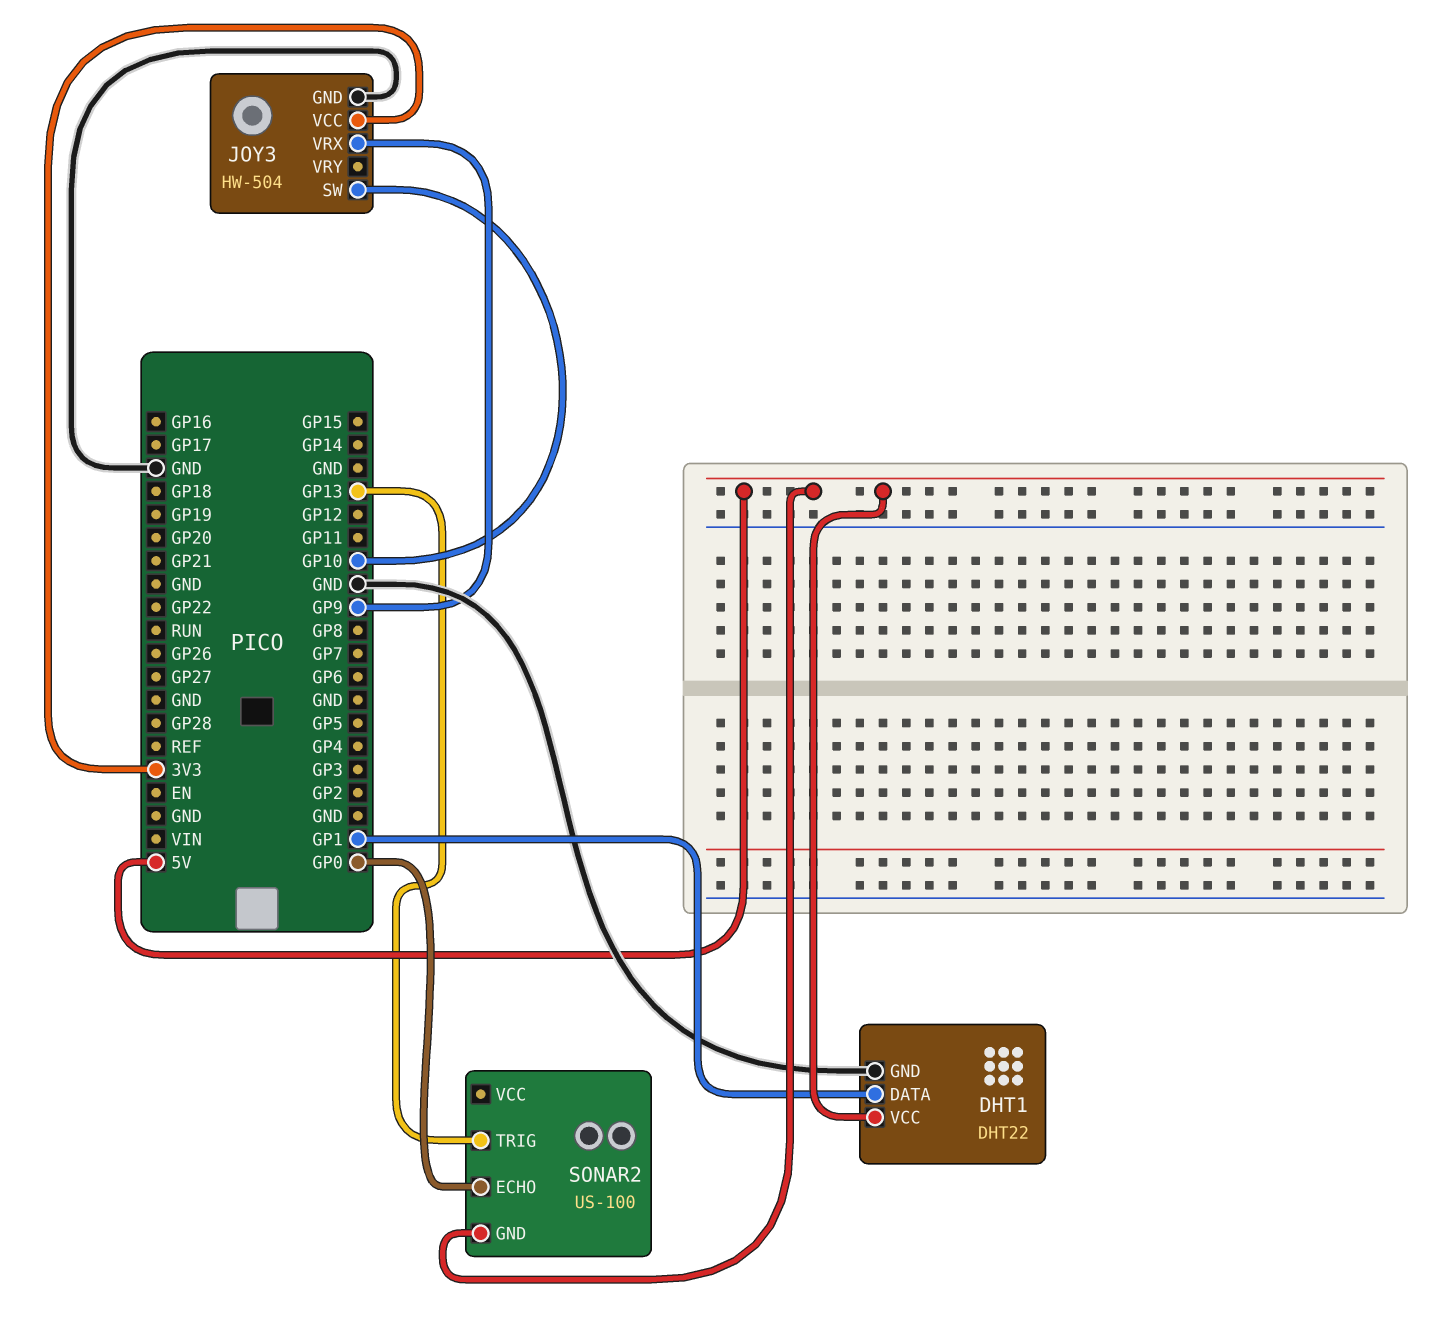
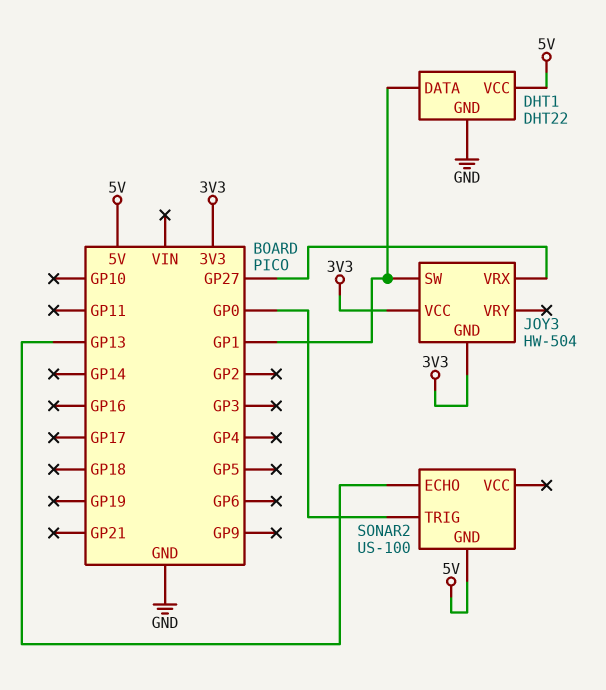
JOY3 pin GND: GND -> 3V3
JOY3 pin SW: GP10 -> GP1
JOY3 pin VRX: GP9 -> GP27
SONAR2 pin ECHO: GP0 -> GP13
SONAR2 pin TRIG: GP13 -> GP0

